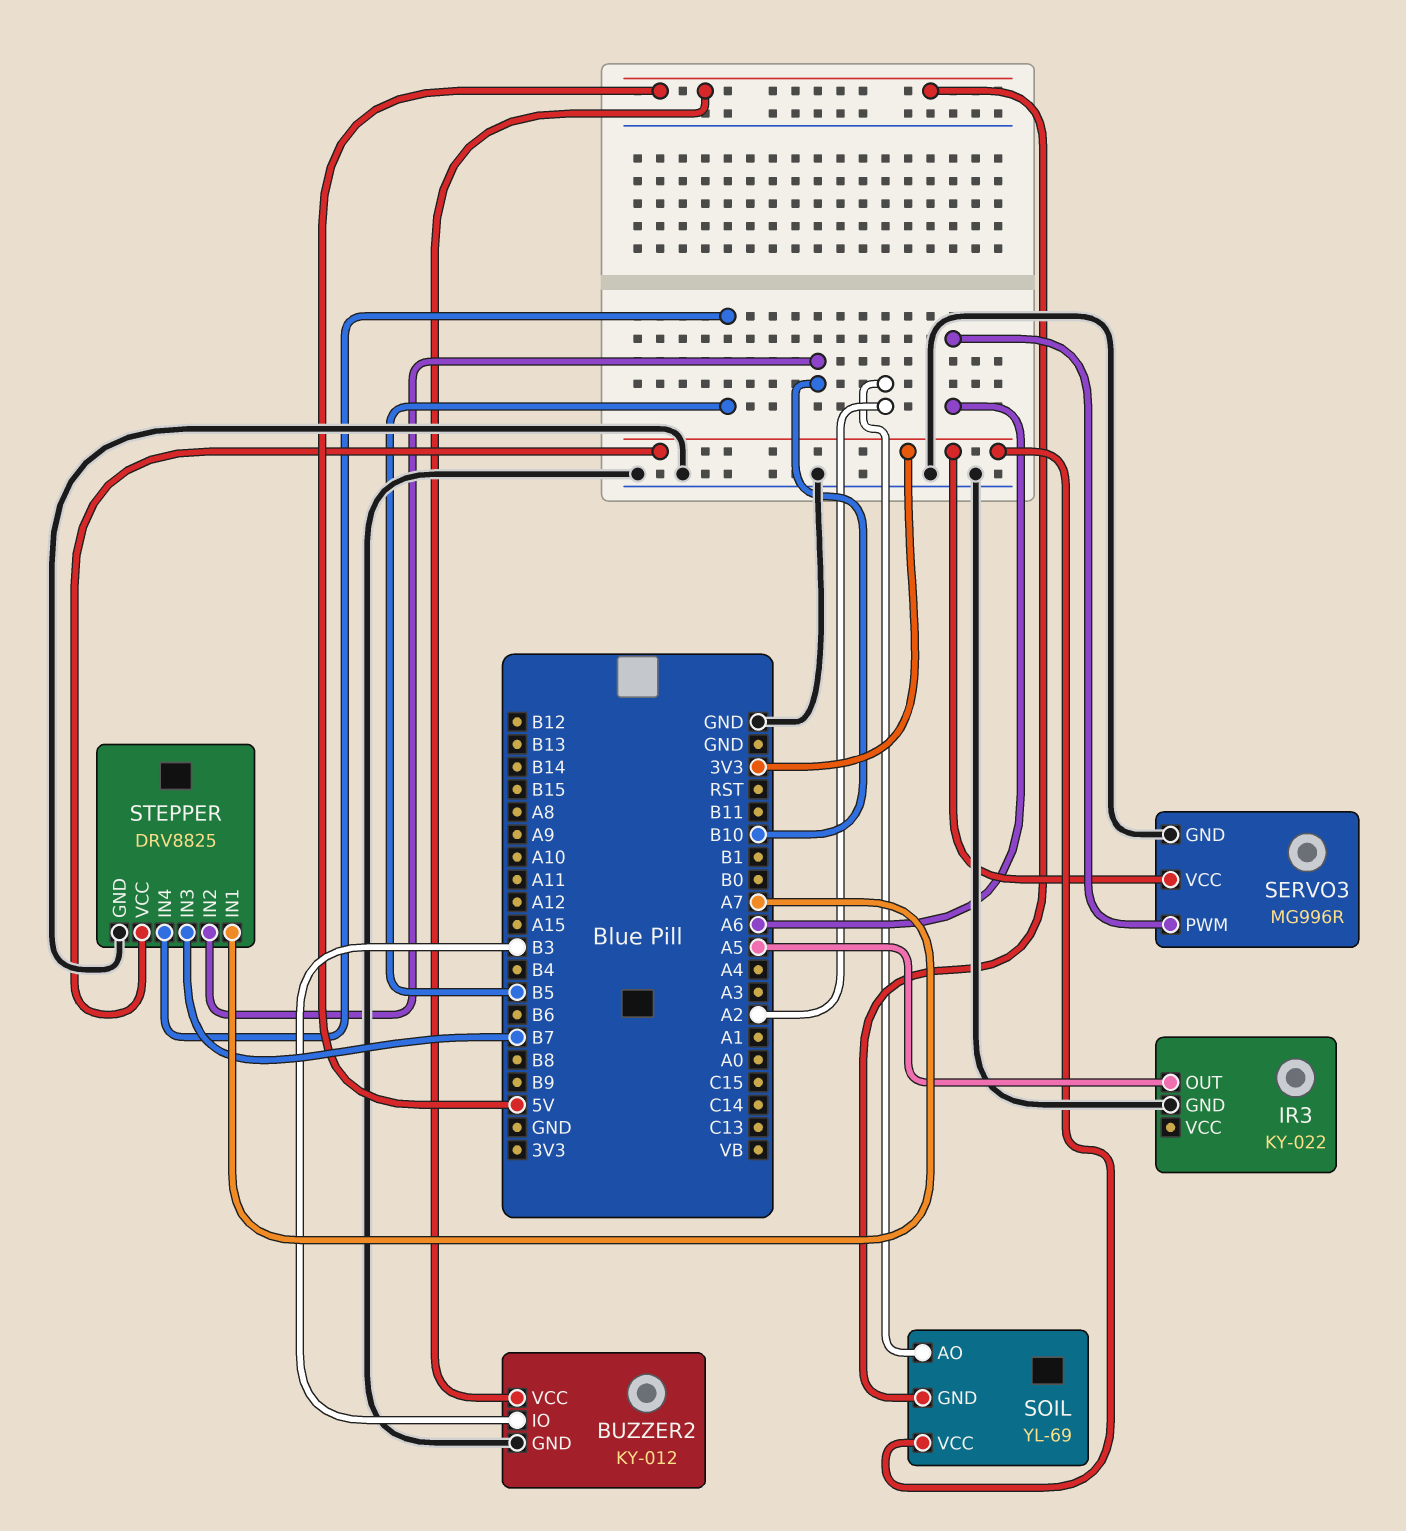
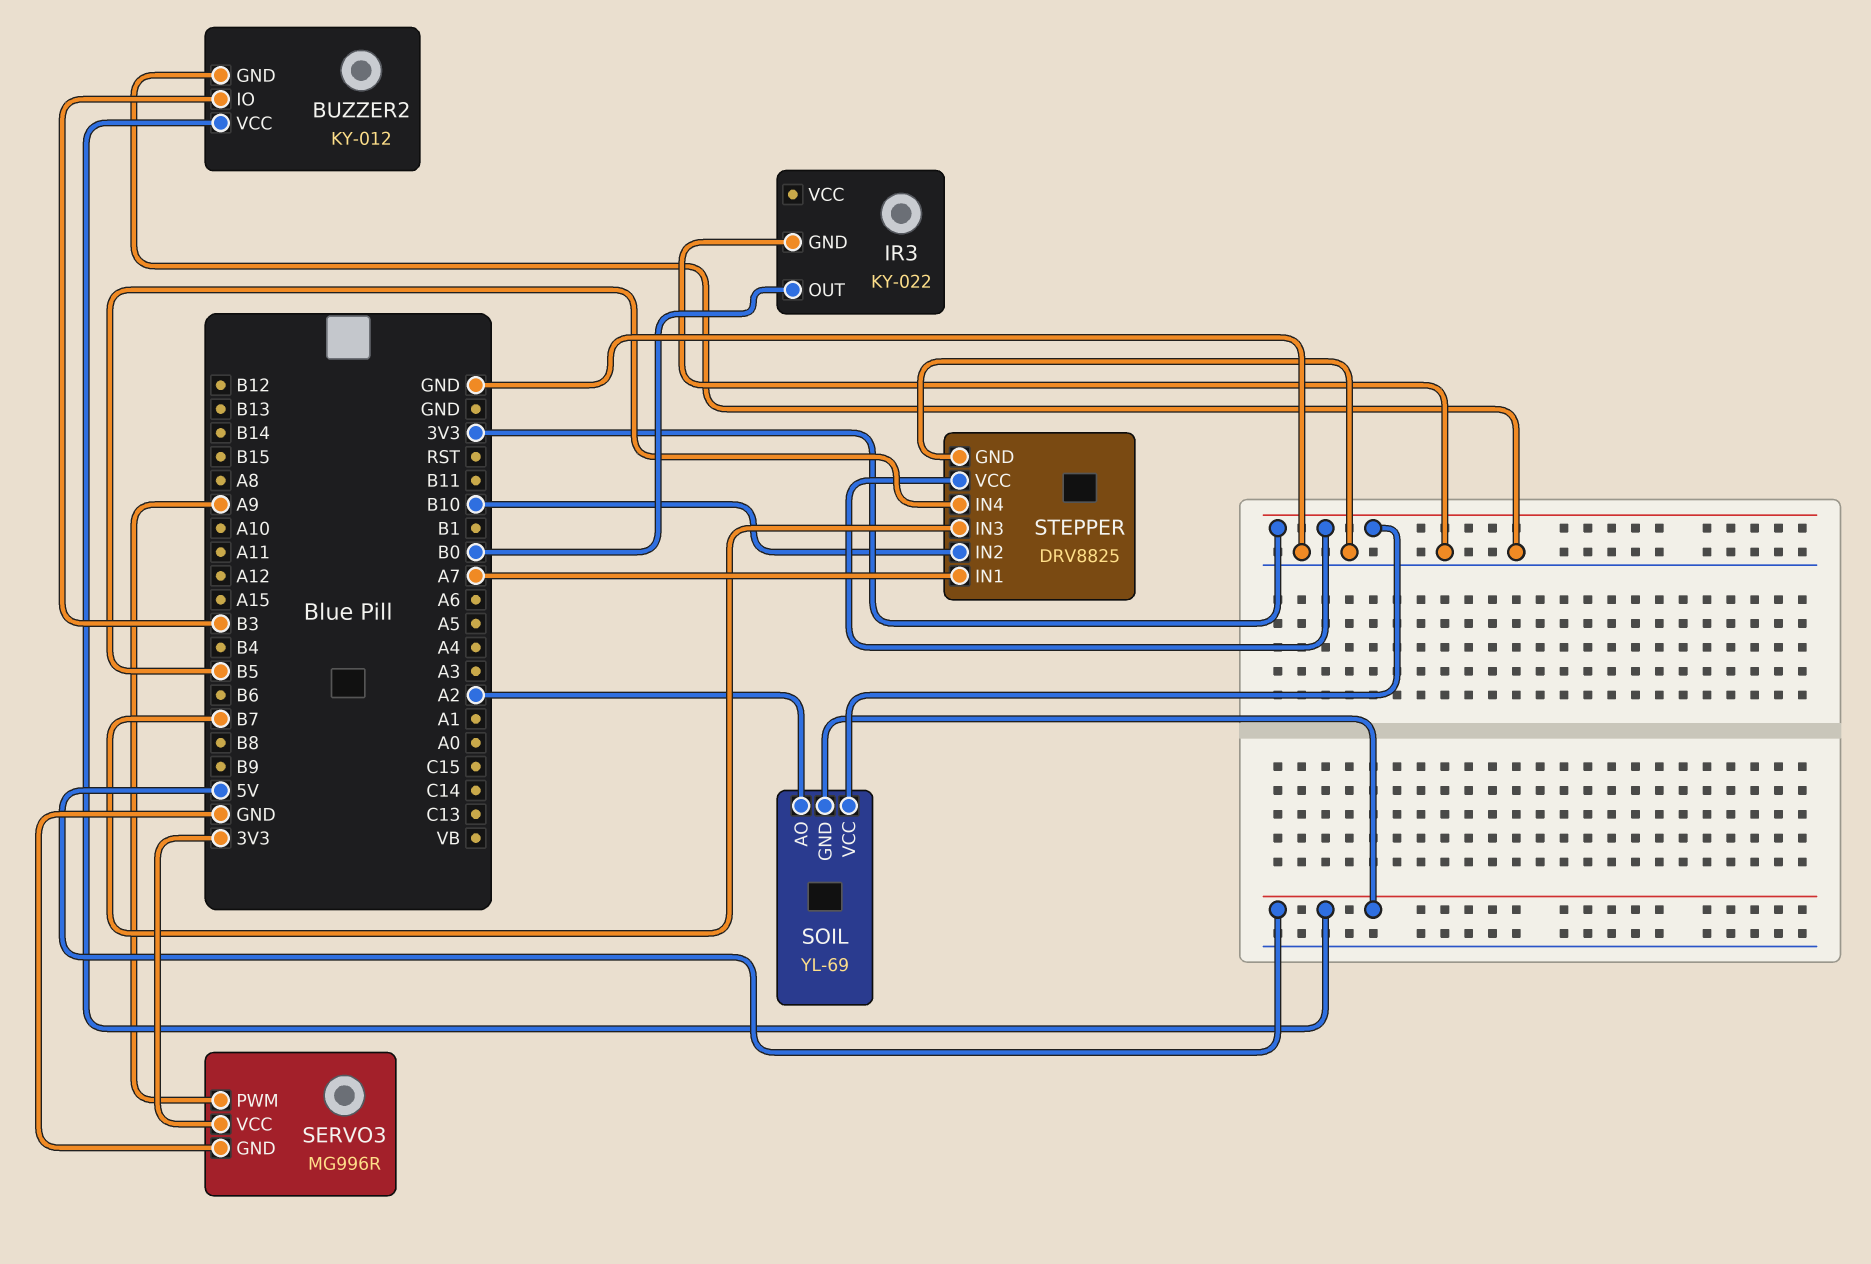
IR3 pin OUT: A5 -> B0
SERVO3 pin PWM: A6 -> A9

